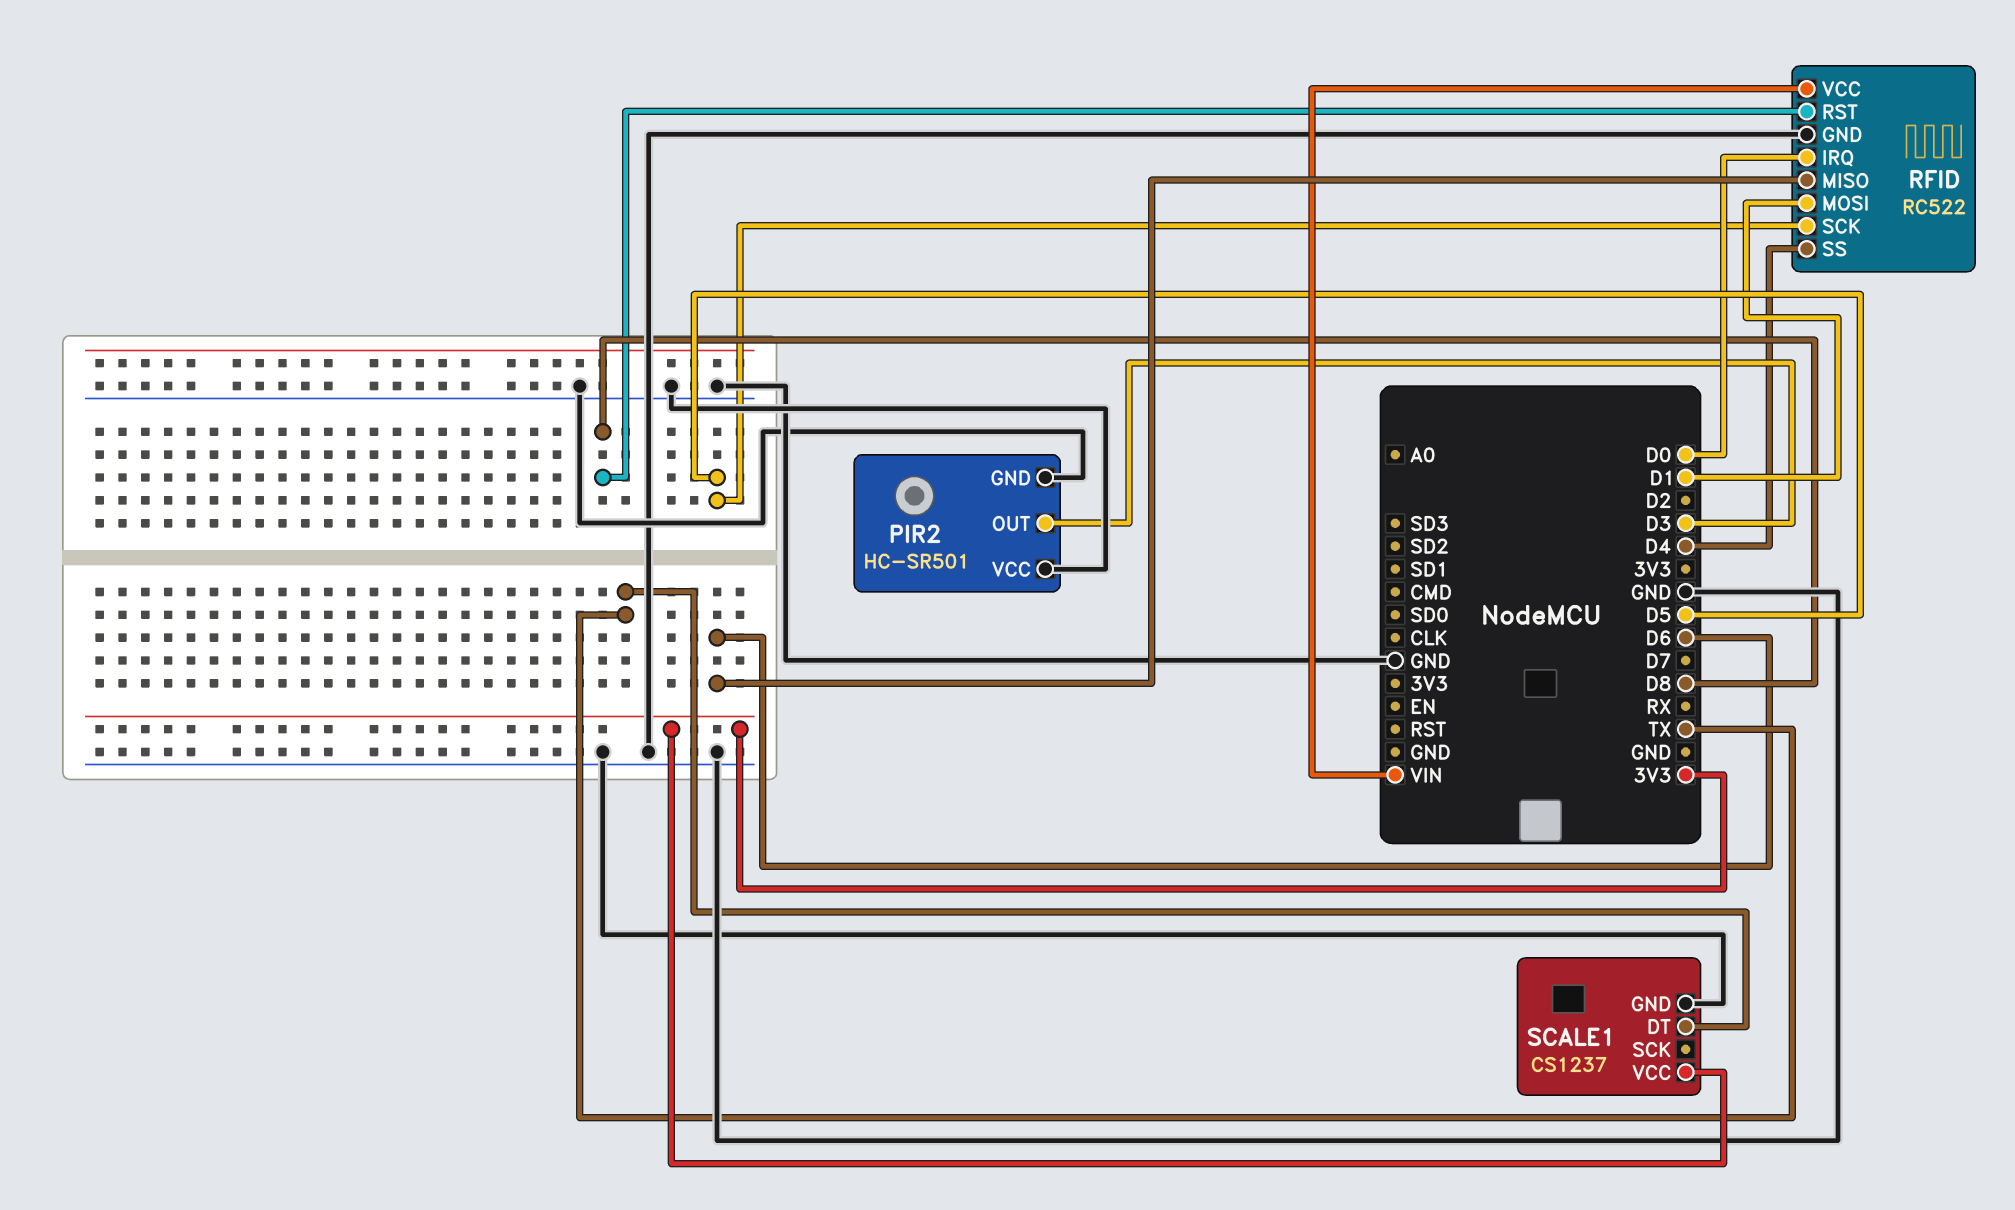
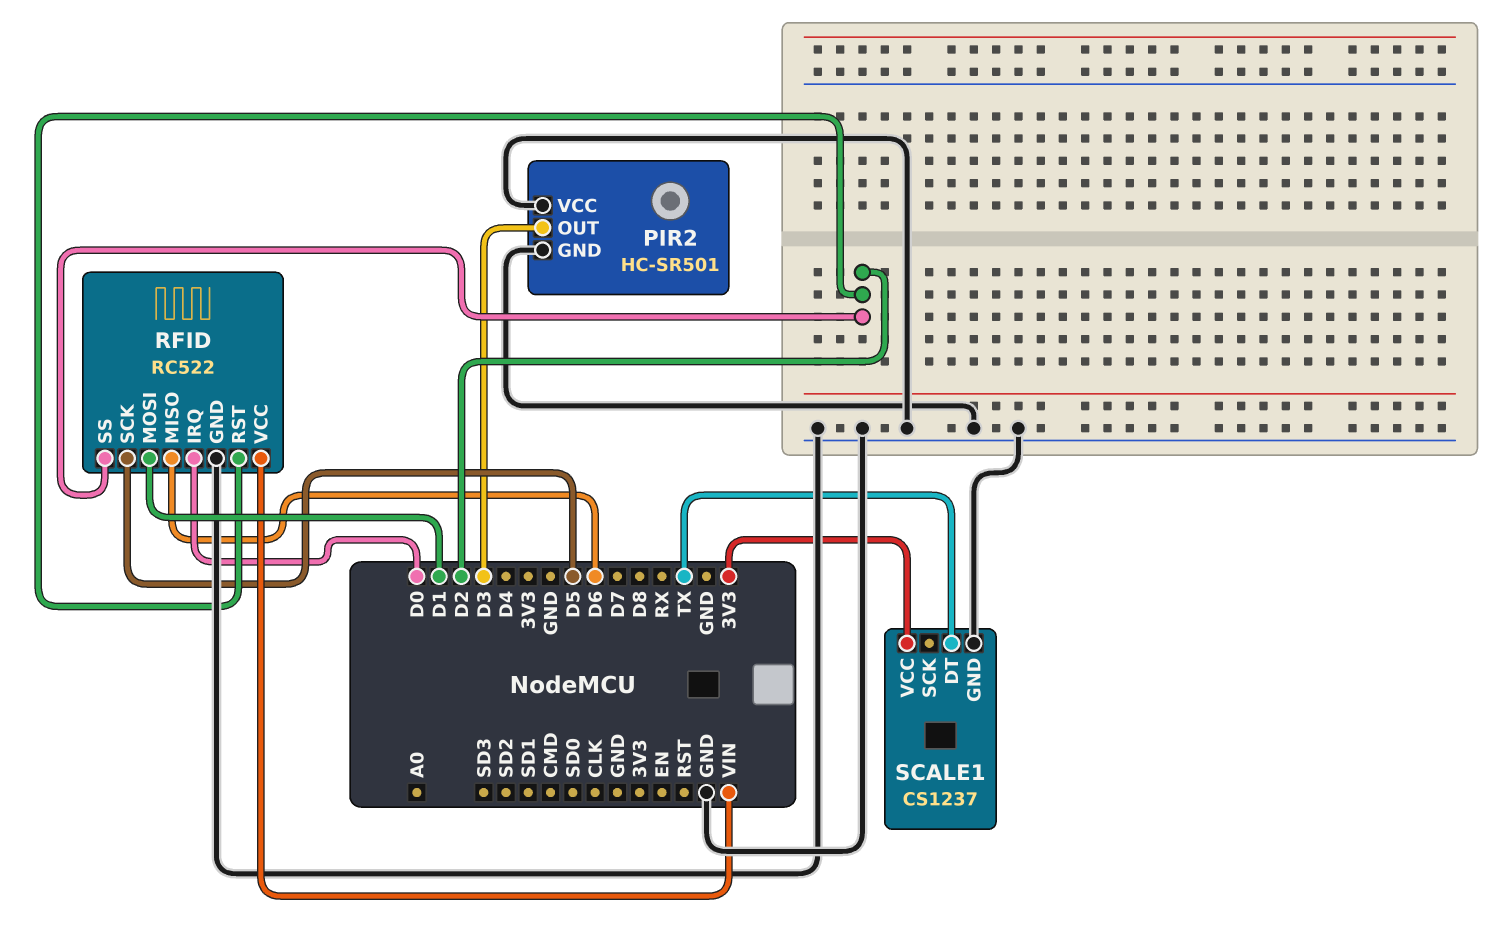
RFID pin RST: D8 -> D2
RFID pin SS: D4 -> D2

